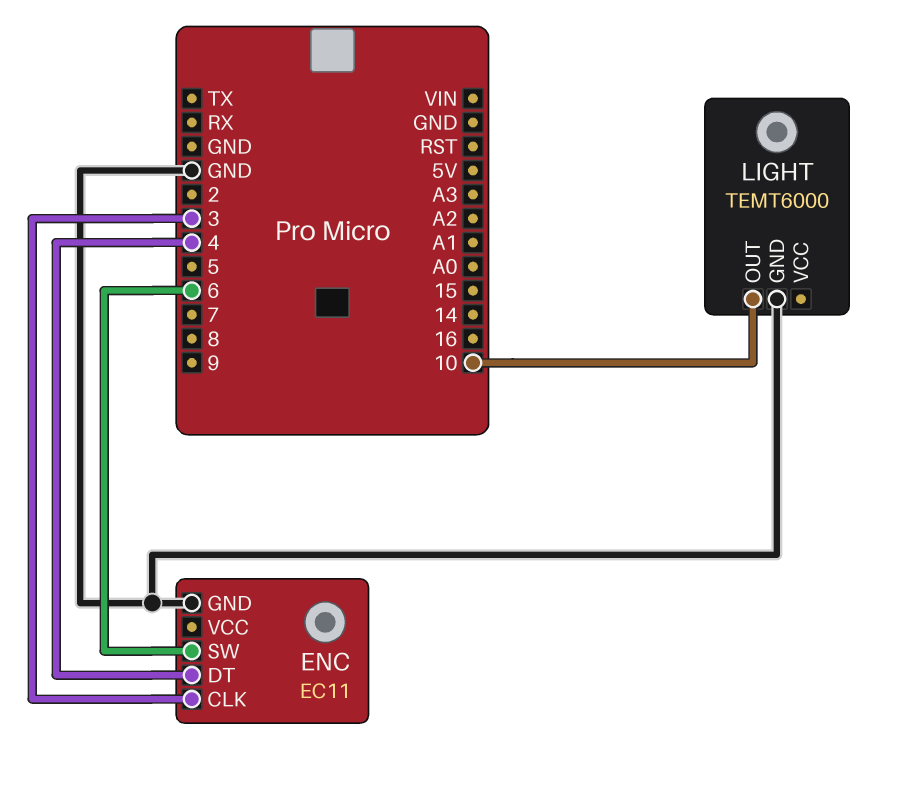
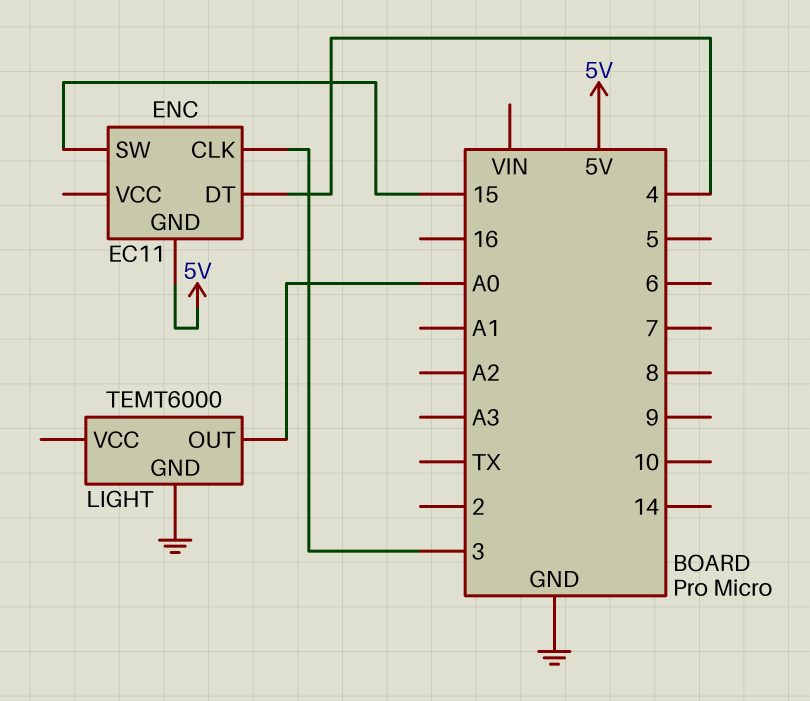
ENC pin GND: GND -> 5V
ENC pin SW: 6 -> 15
LIGHT pin OUT: 10 -> A0

